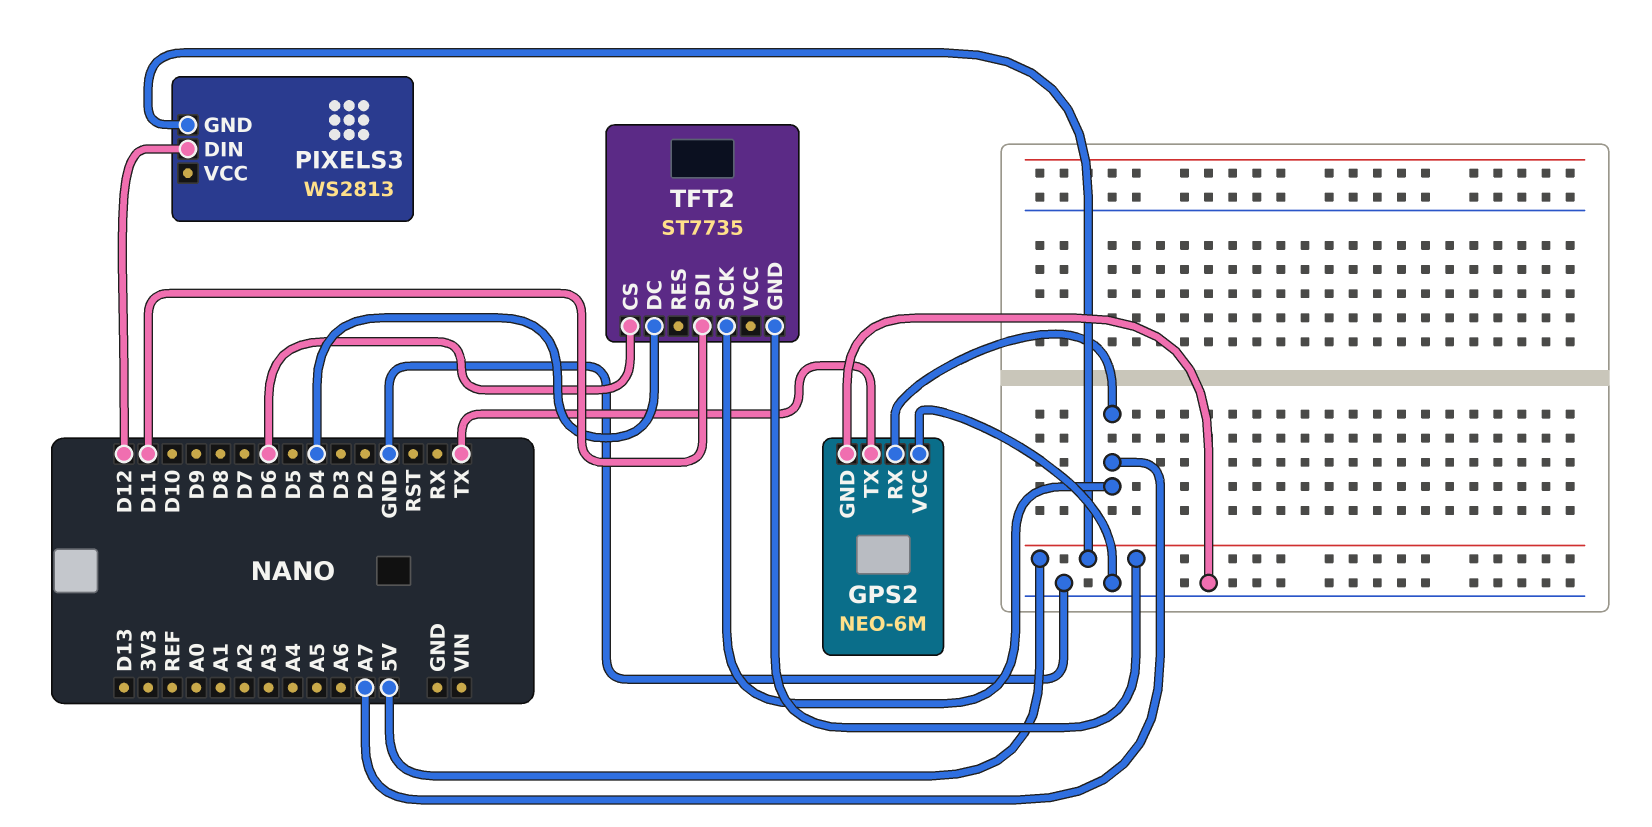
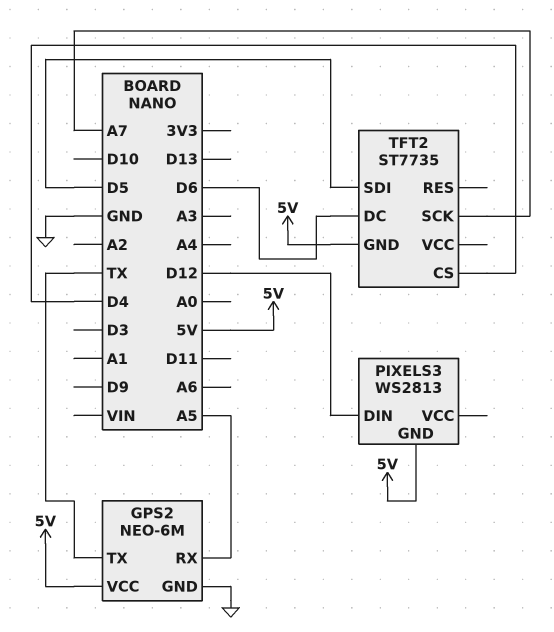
GPS2 pin RX: A7 -> A5
GPS2 pin VCC: GND -> 5V
TFT2 pin CS: D6 -> D4
TFT2 pin DC: D4 -> D6
TFT2 pin SDI: D11 -> D5

